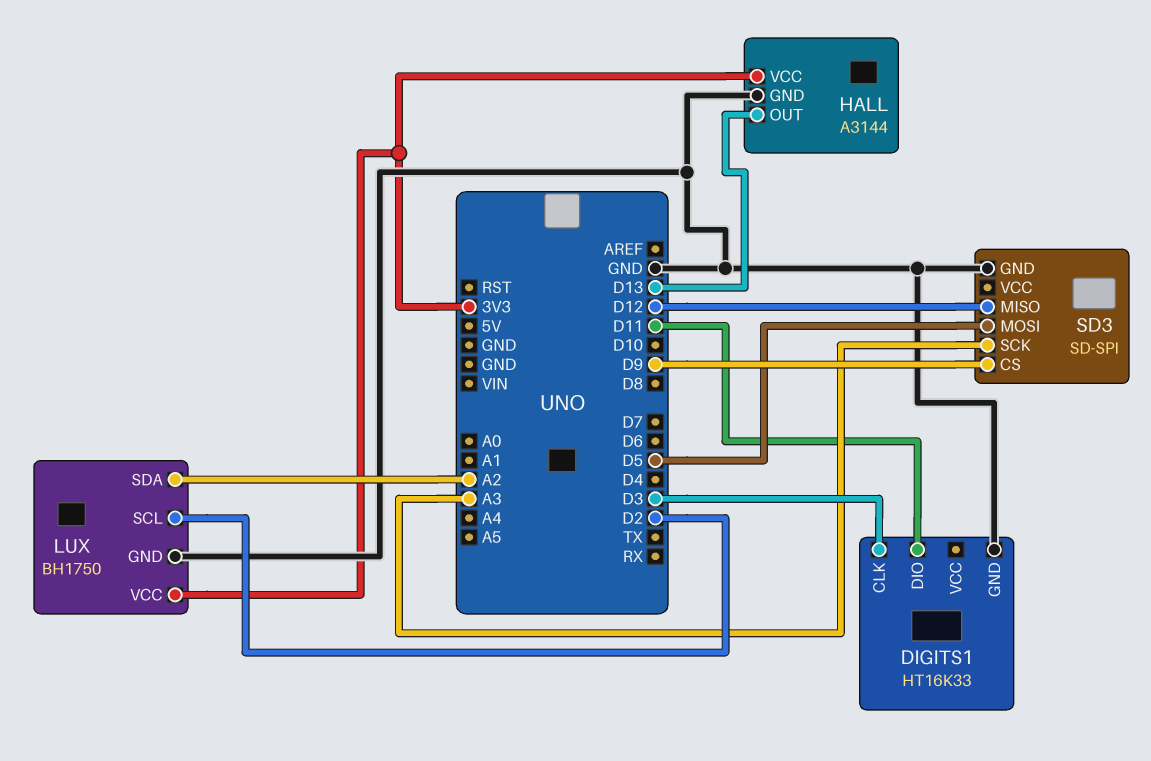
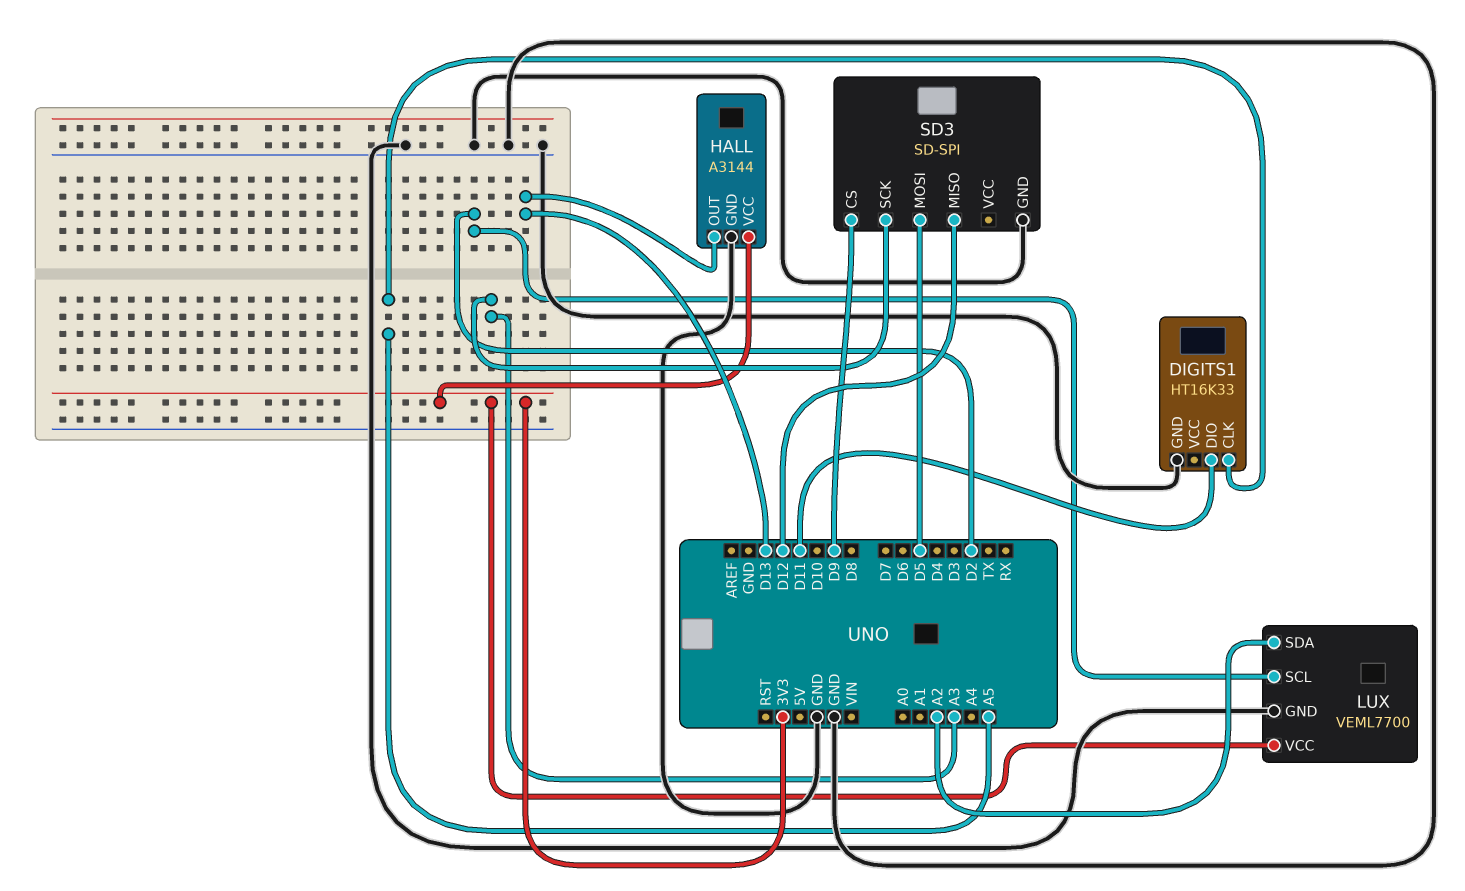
DIGITS1 pin CLK: D3 -> A5
LUX: BH1750 -> VEML7700

